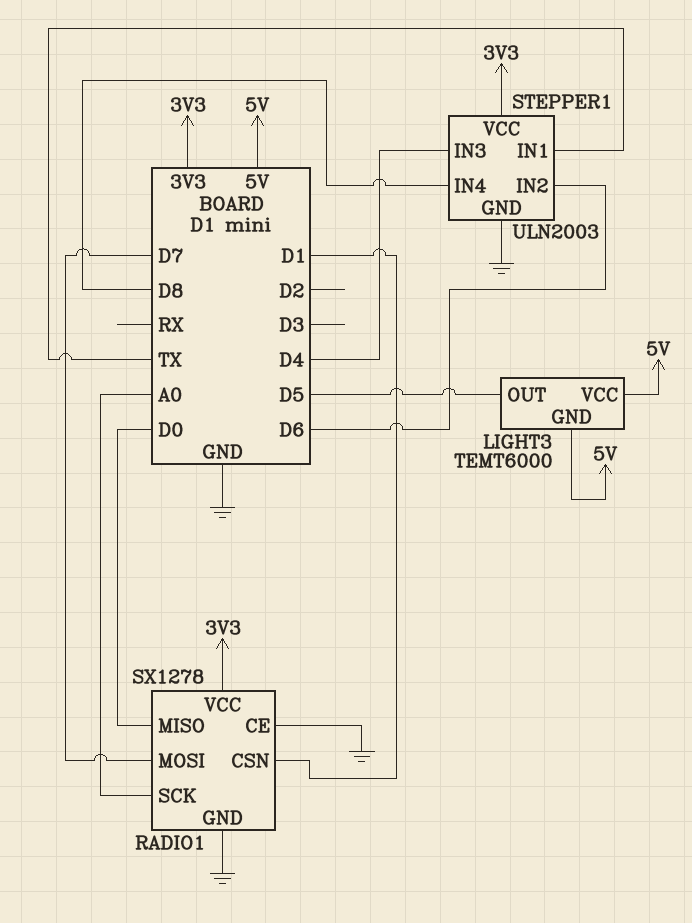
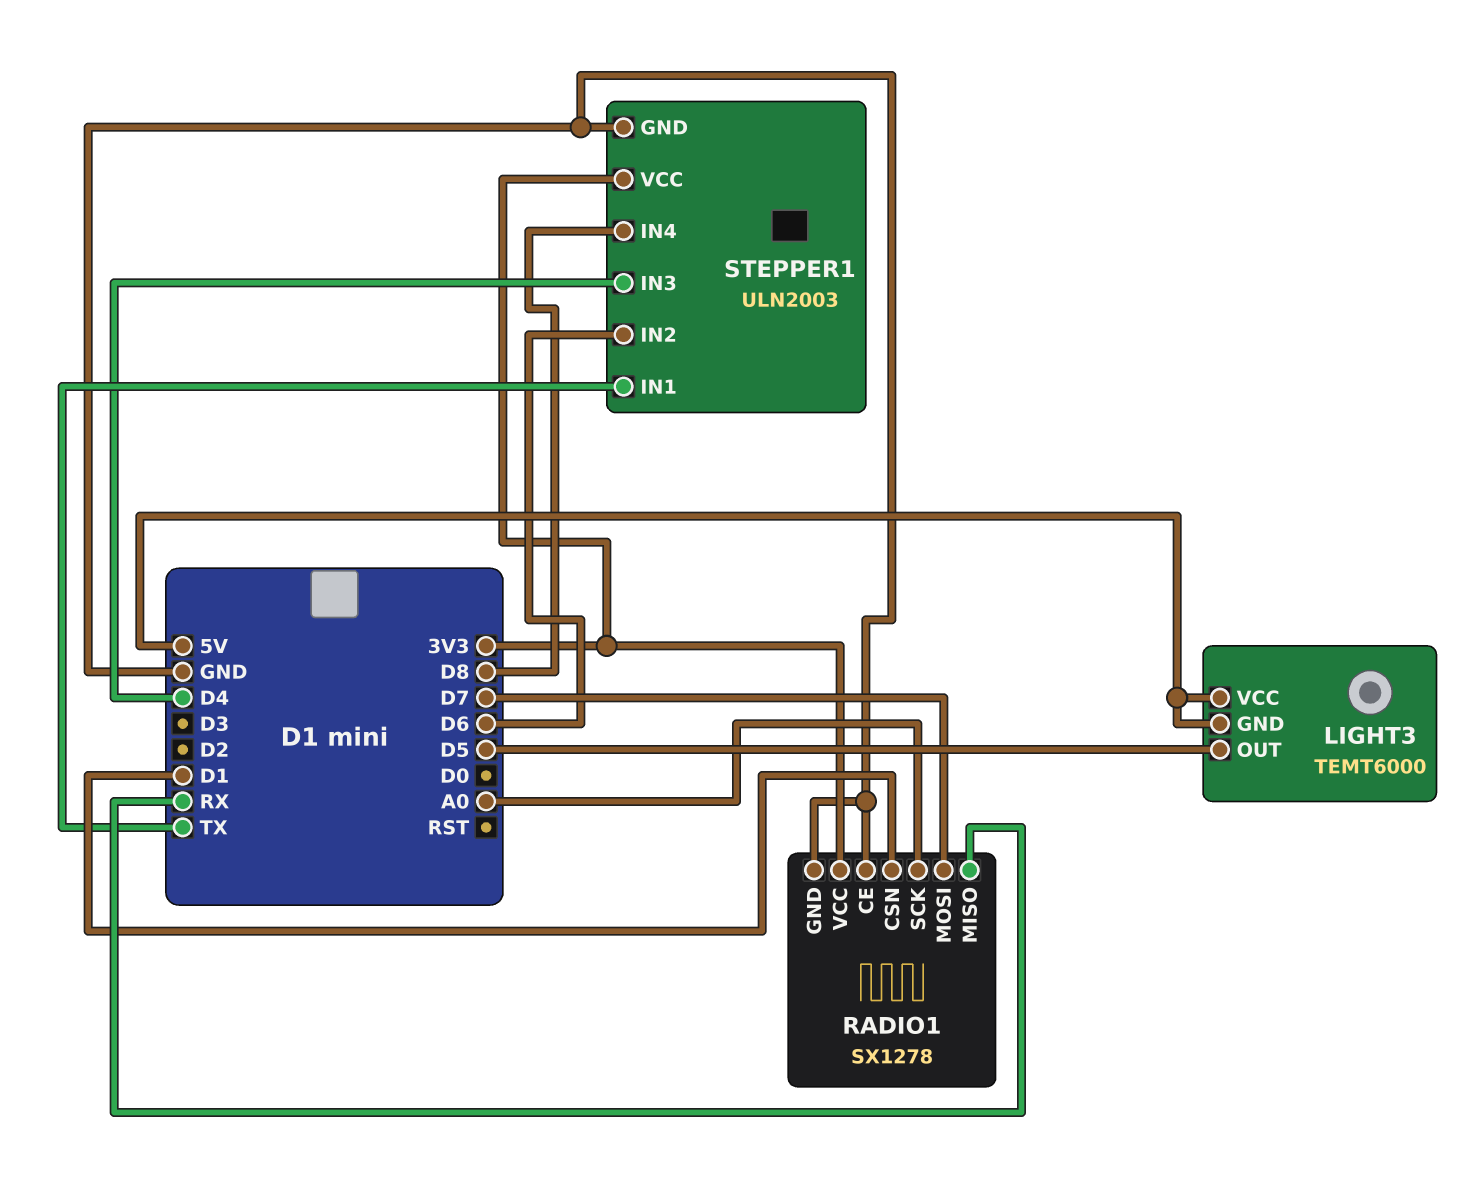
RADIO1 pin MISO: D0 -> RX

